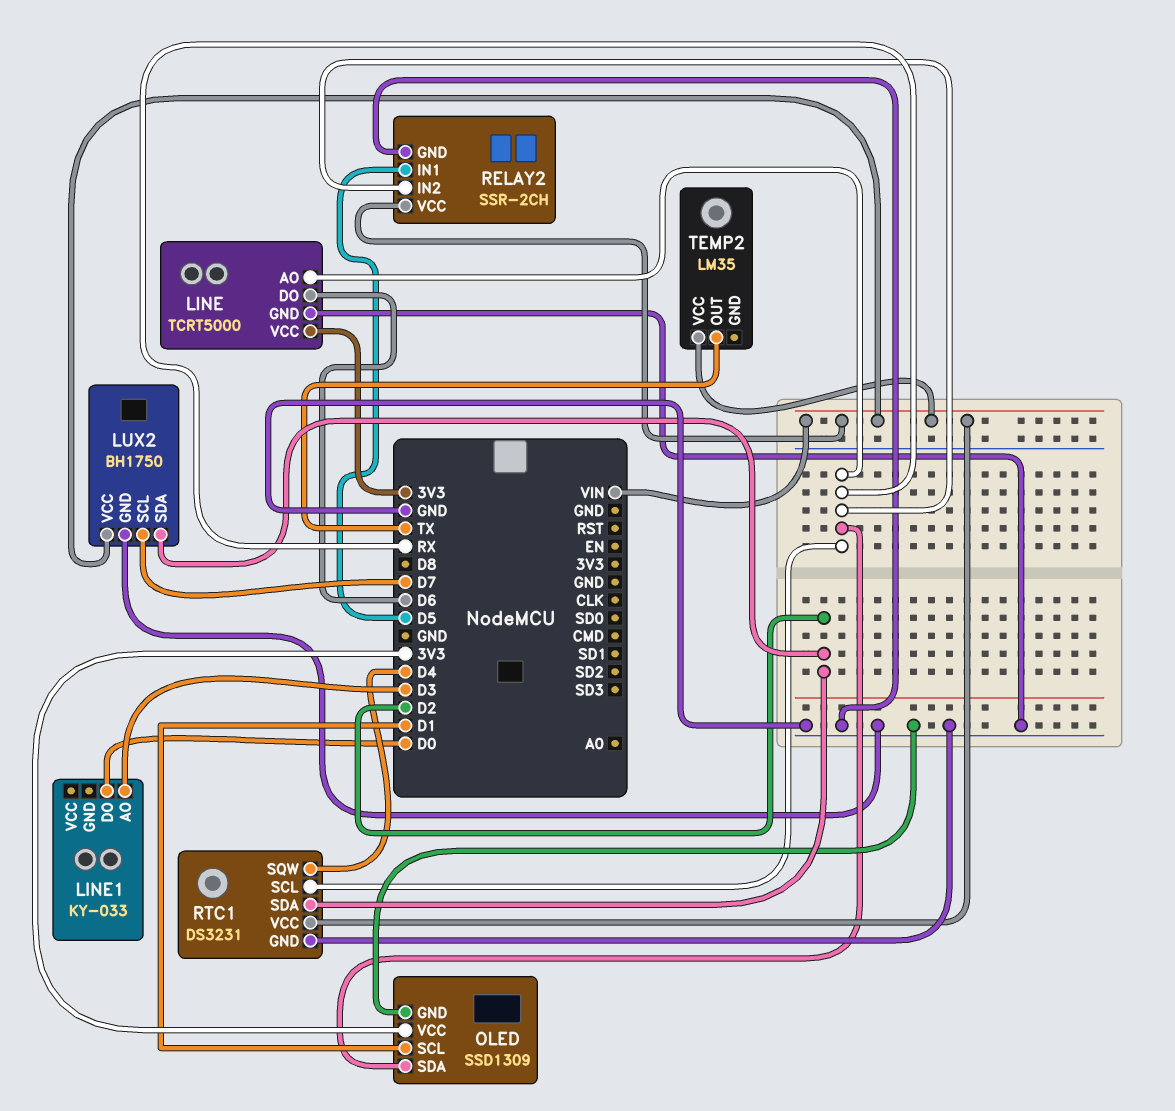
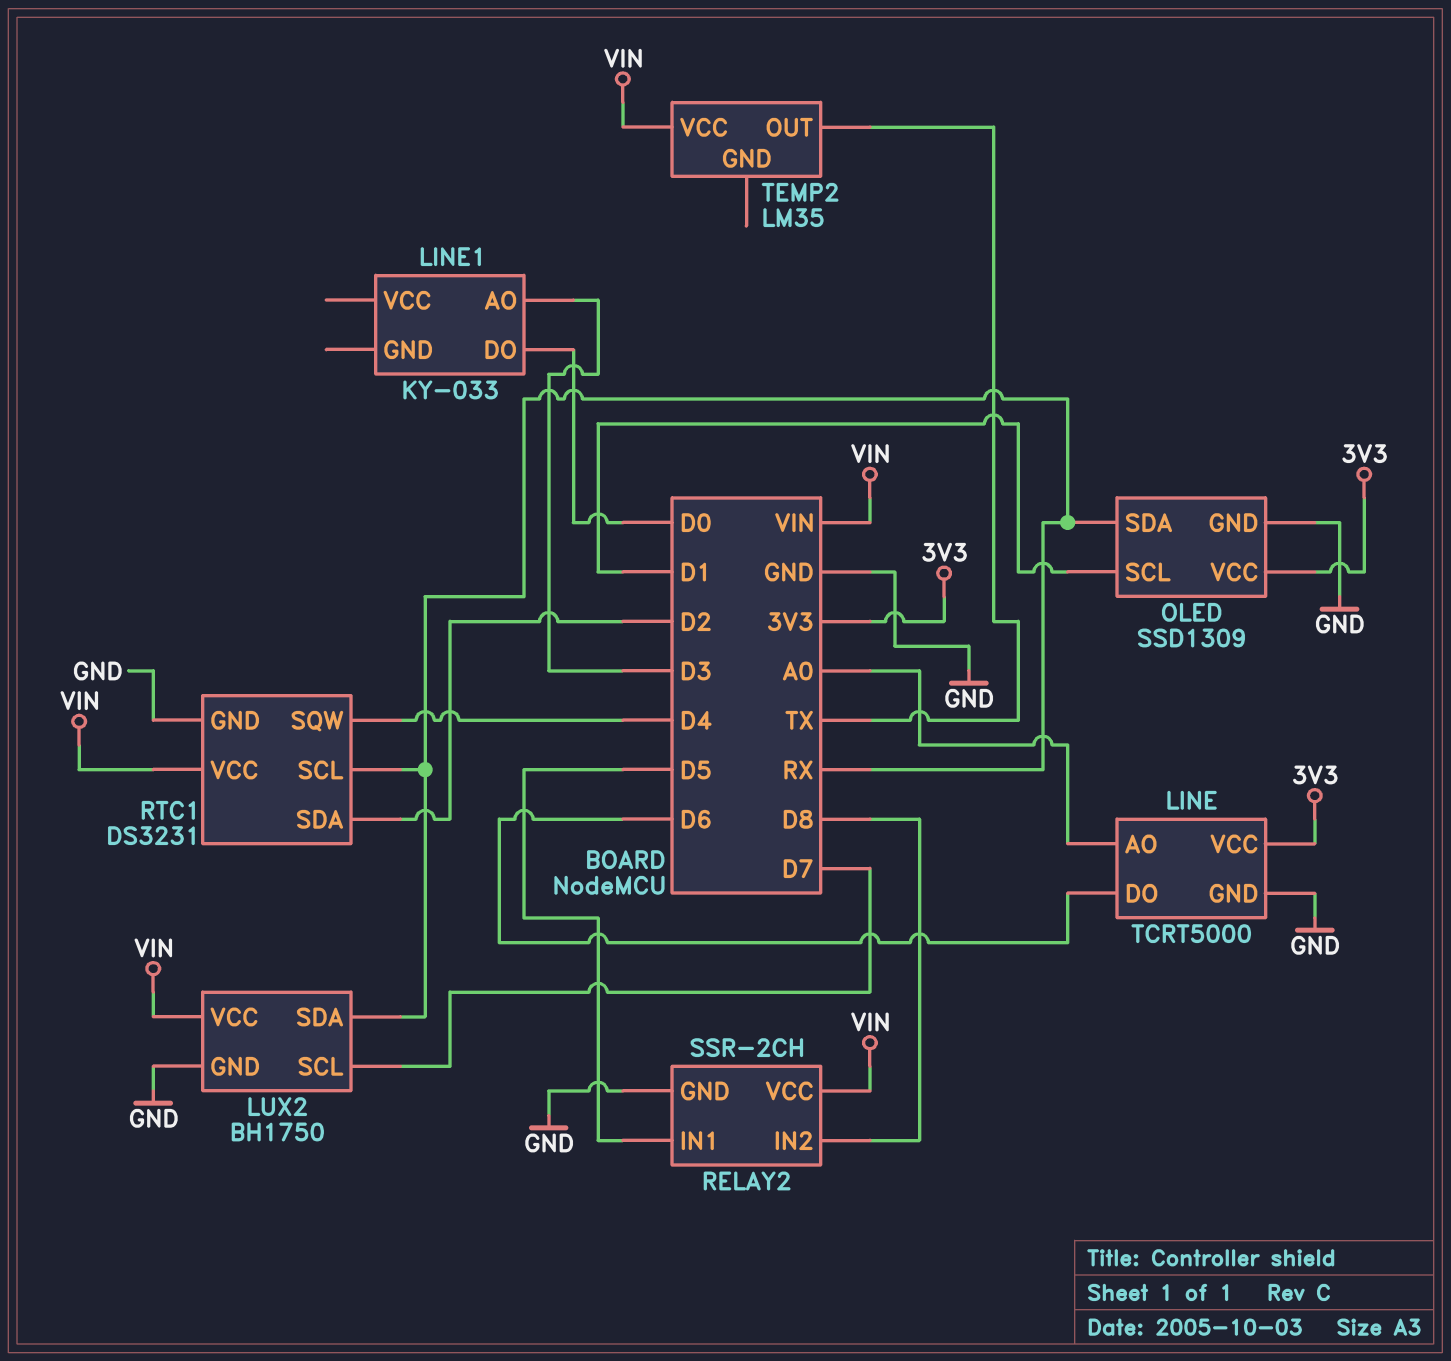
LINE pin AO: RX -> A0
LUX2 pin SDA: D2 -> RX
RELAY2 pin IN2: RX -> D8

